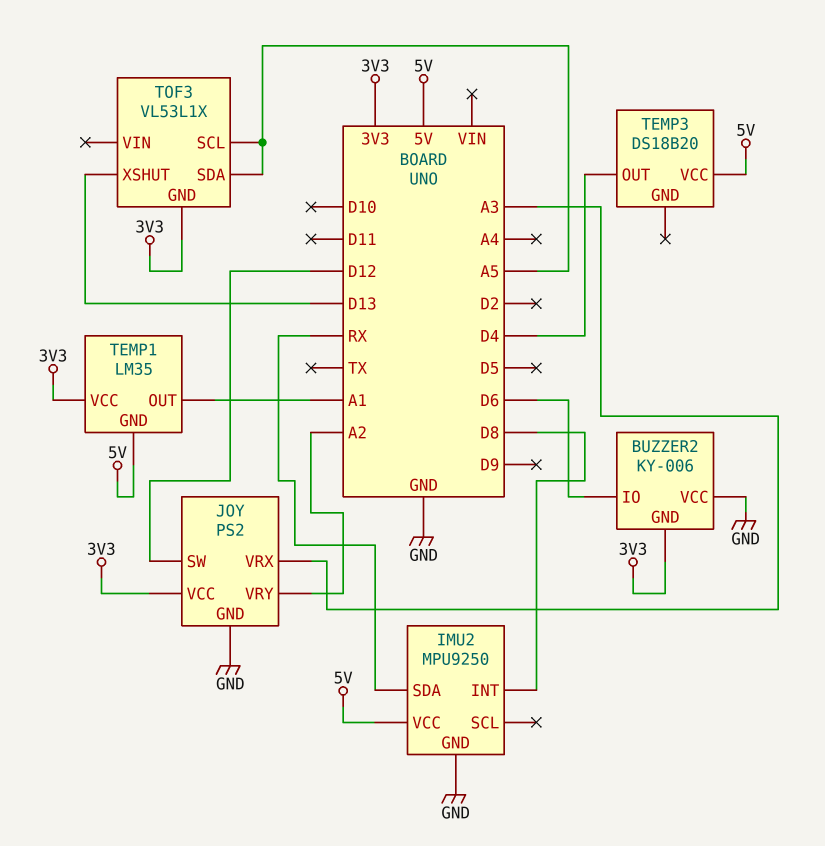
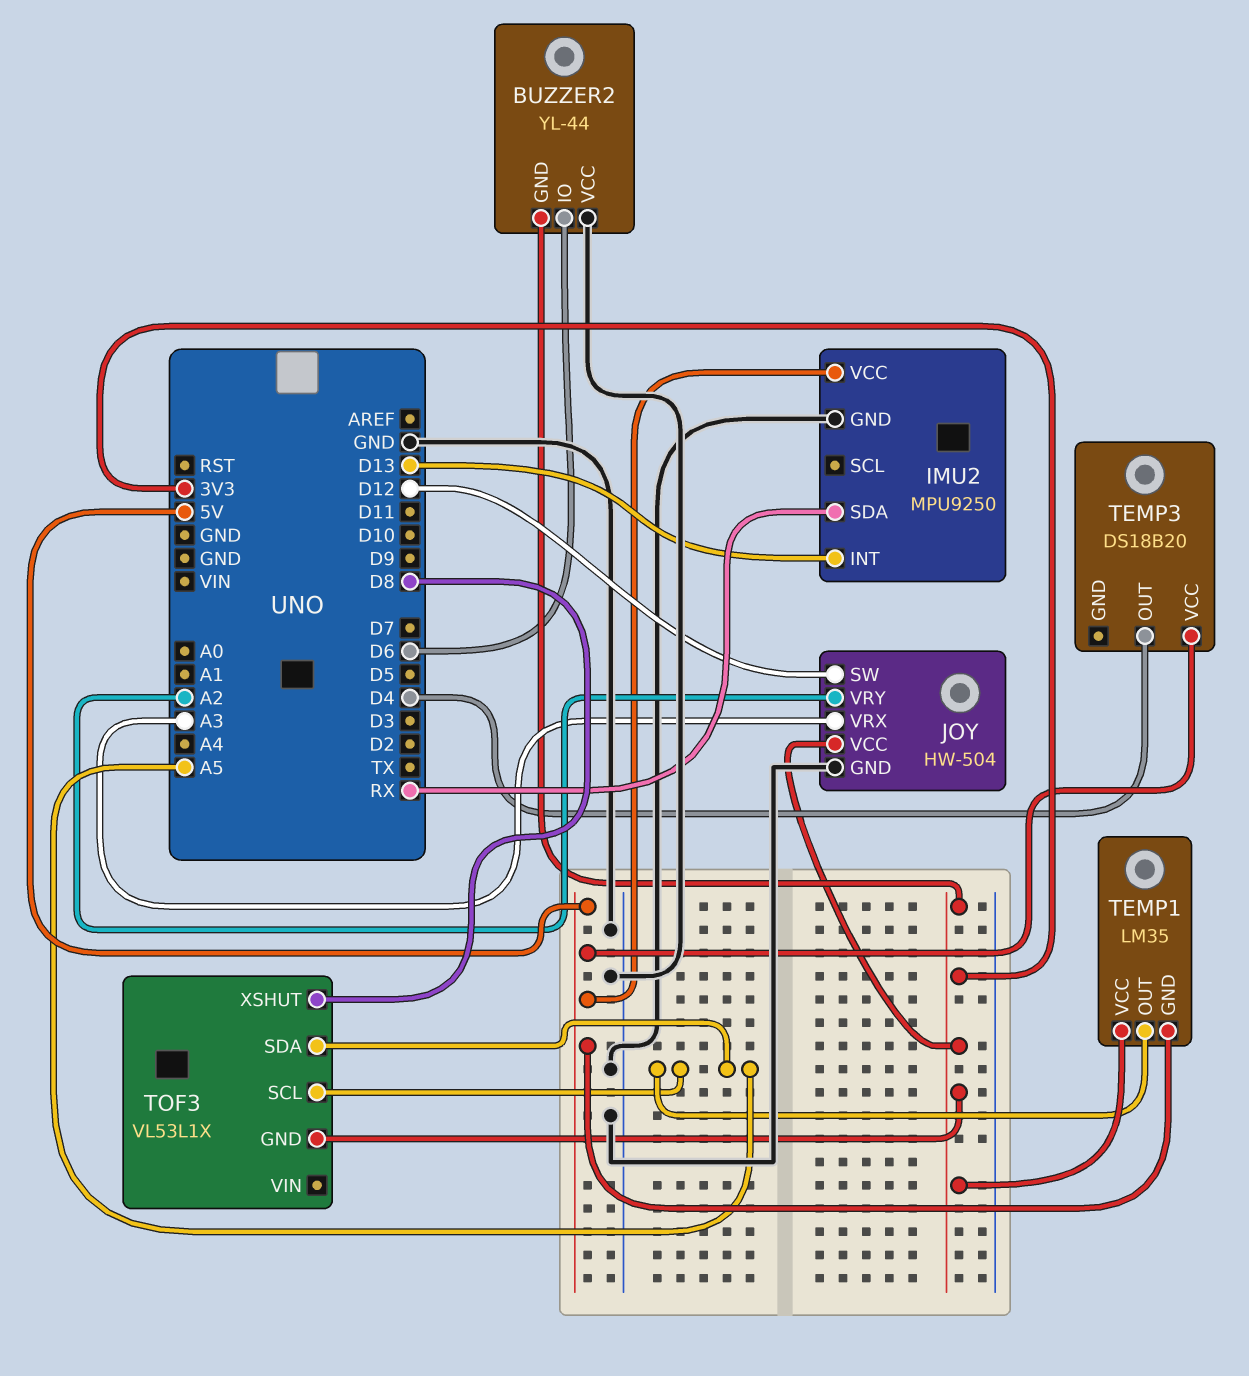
BUZZER2: KY-006 -> YL-44
IMU2 pin INT: D8 -> D13
JOY: PS2 -> HW-504
TEMP1 pin OUT: A1 -> A5
TOF3 pin XSHUT: D13 -> D8

